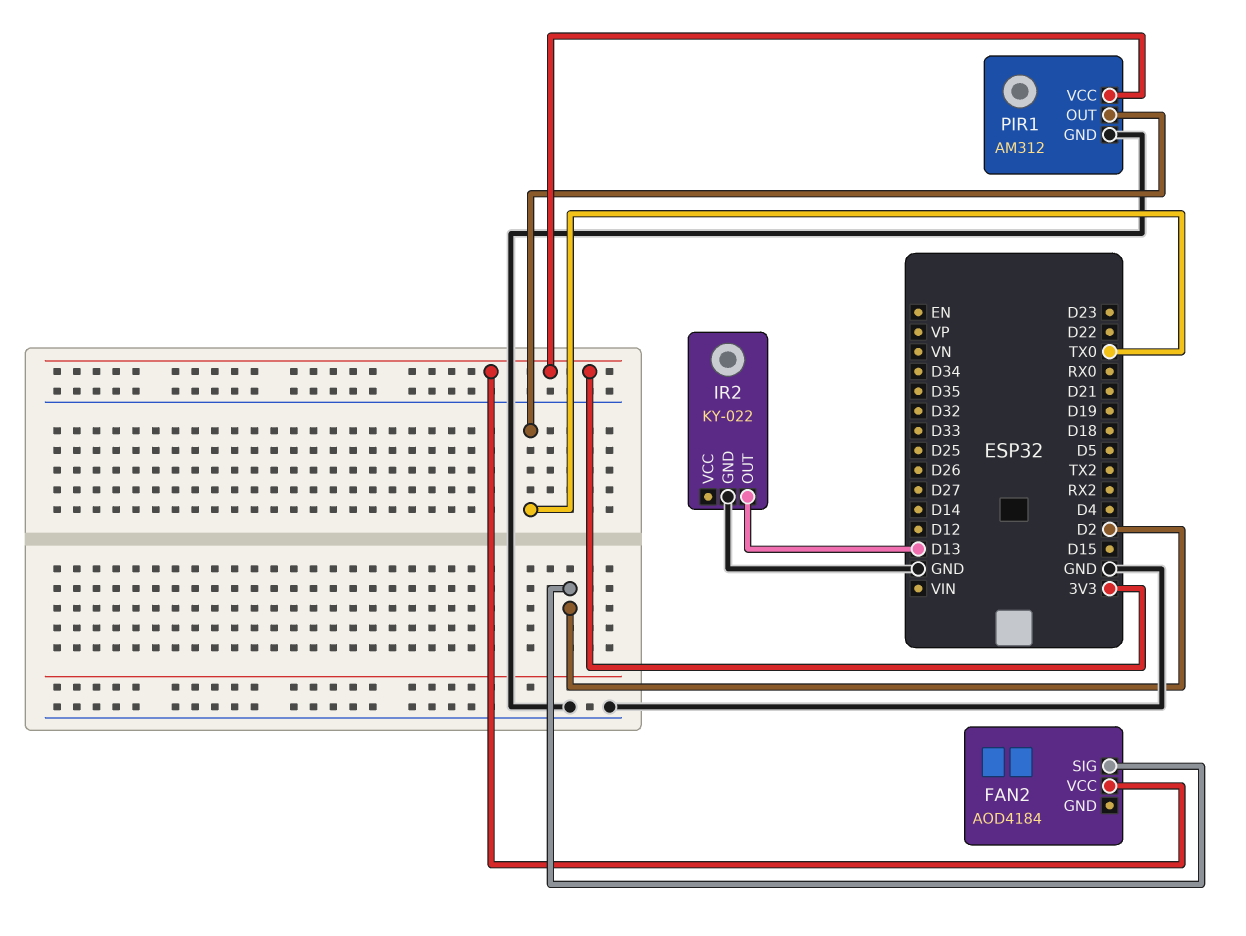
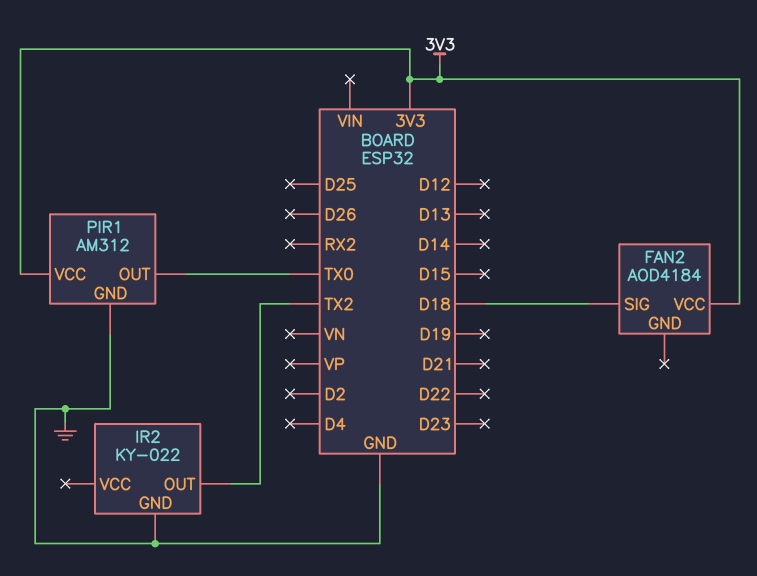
FAN2 pin SIG: D2 -> D18
IR2 pin OUT: D13 -> TX2

